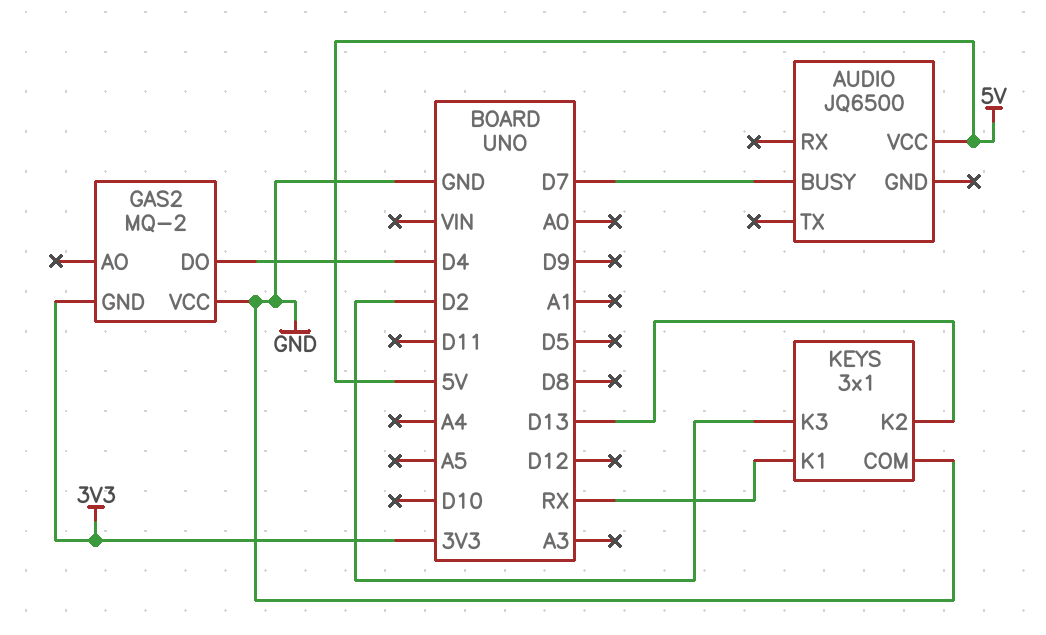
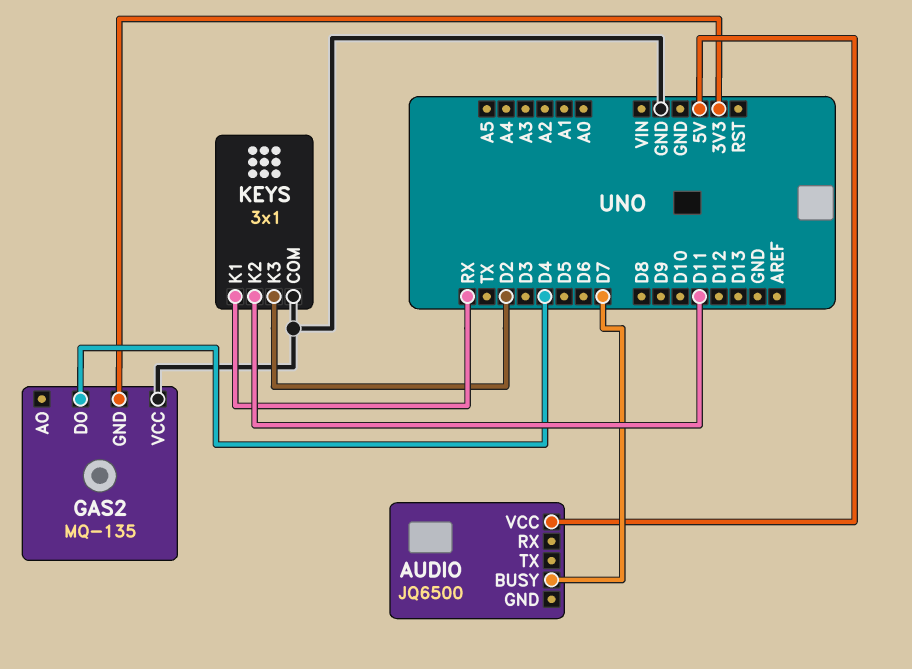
GAS2: MQ-2 -> MQ-135
KEYS pin K2: D13 -> D11

